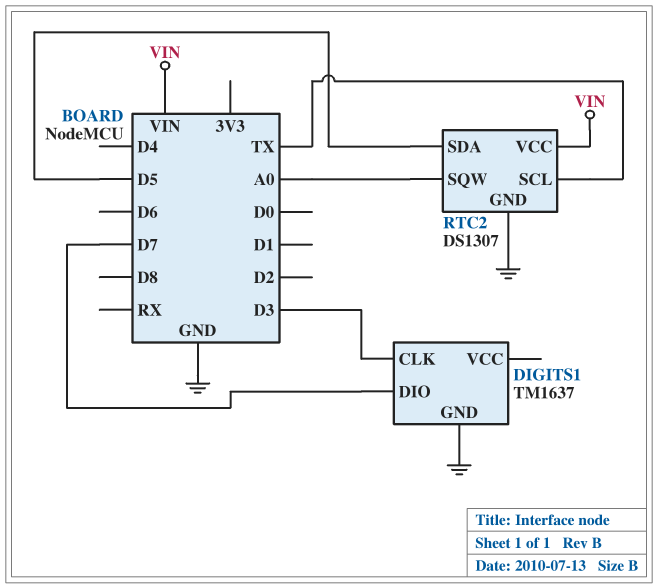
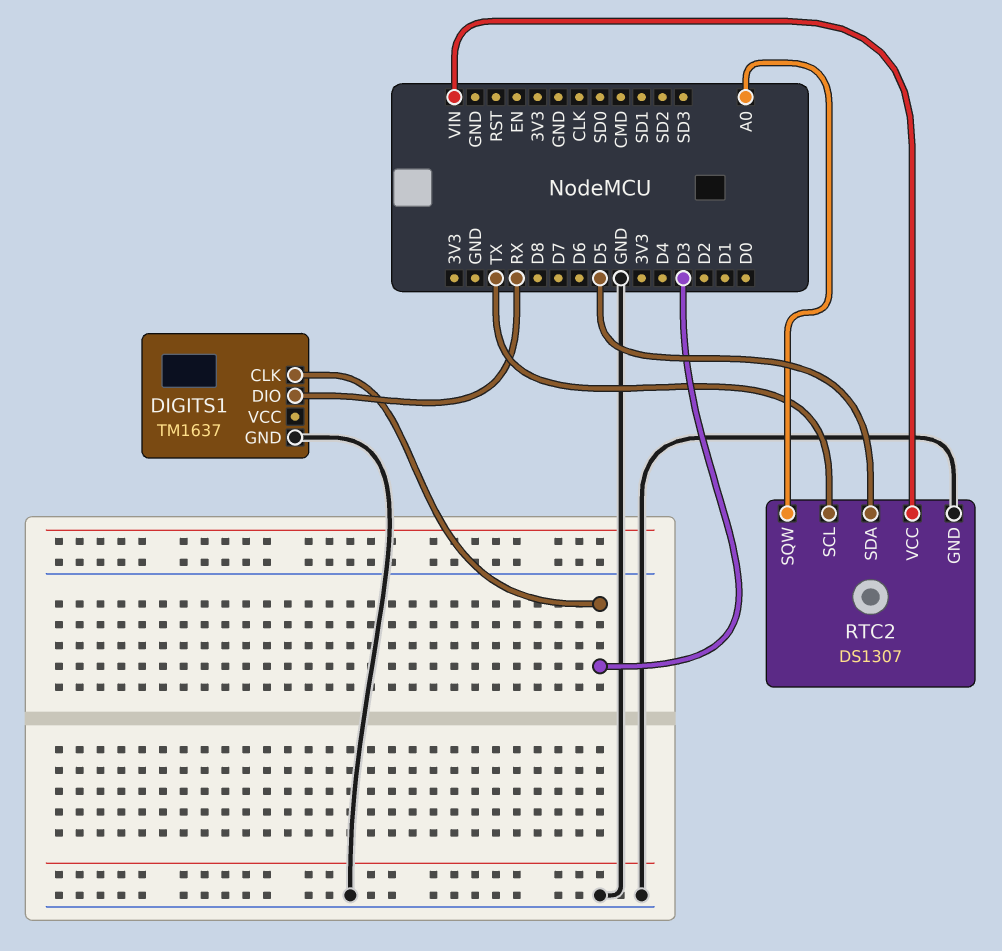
DIGITS1 pin DIO: D7 -> RX

